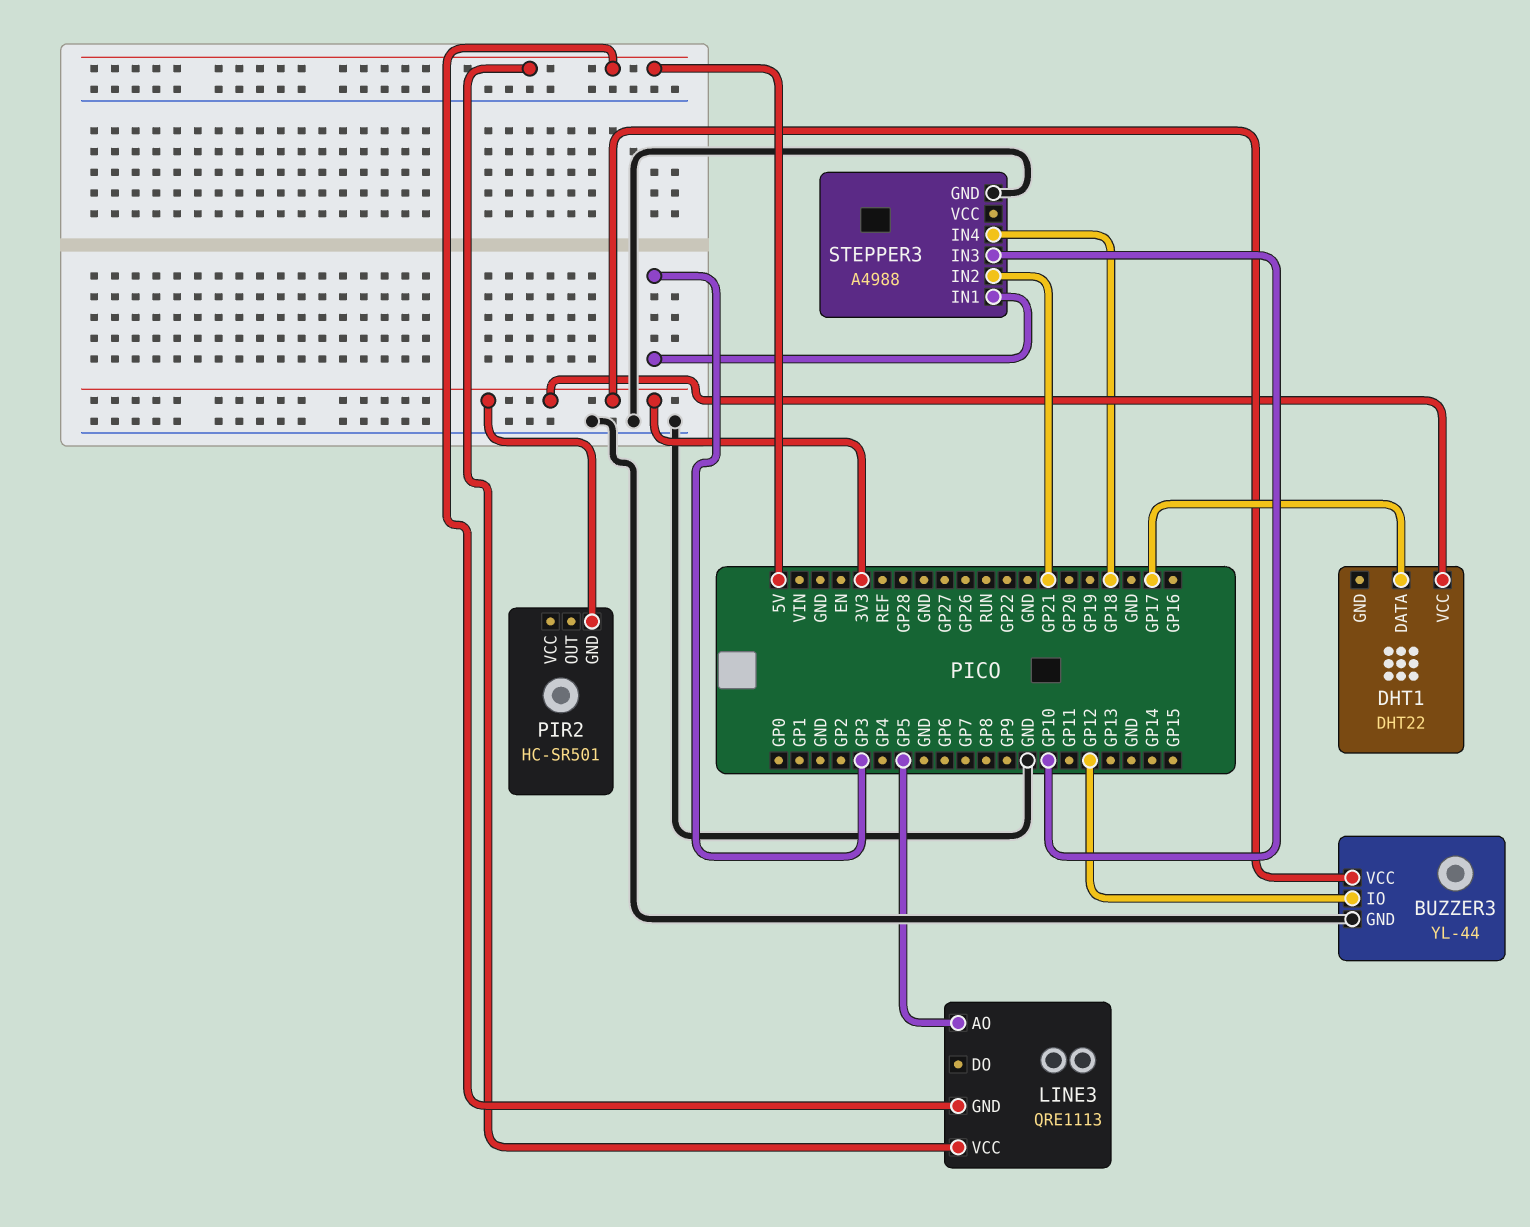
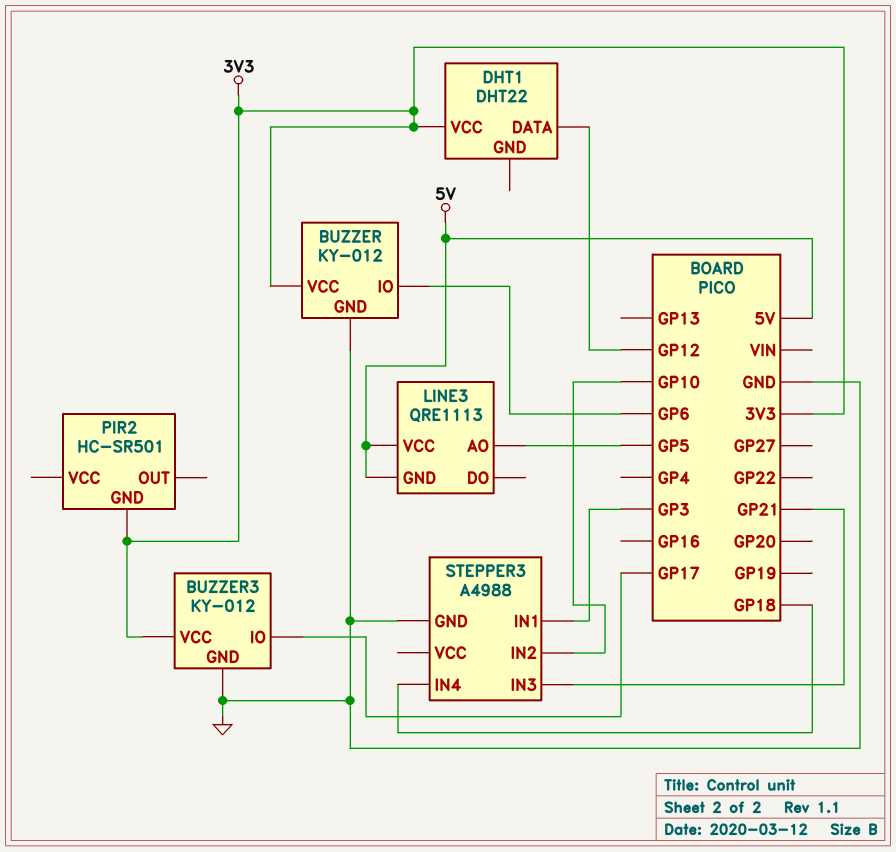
BUZZER: none -> KY-012
BUZZER pin GND: none -> GND
BUZZER pin IO: none -> GP6
BUZZER pin VCC: none -> 3V3
BUZZER3: YL-44 -> KY-012
BUZZER3 pin IO: GP12 -> GP17
DHT1 pin DATA: GP17 -> GP12
STEPPER3 pin IN2: GP21 -> GP10
STEPPER3 pin IN3: GP10 -> GP21

